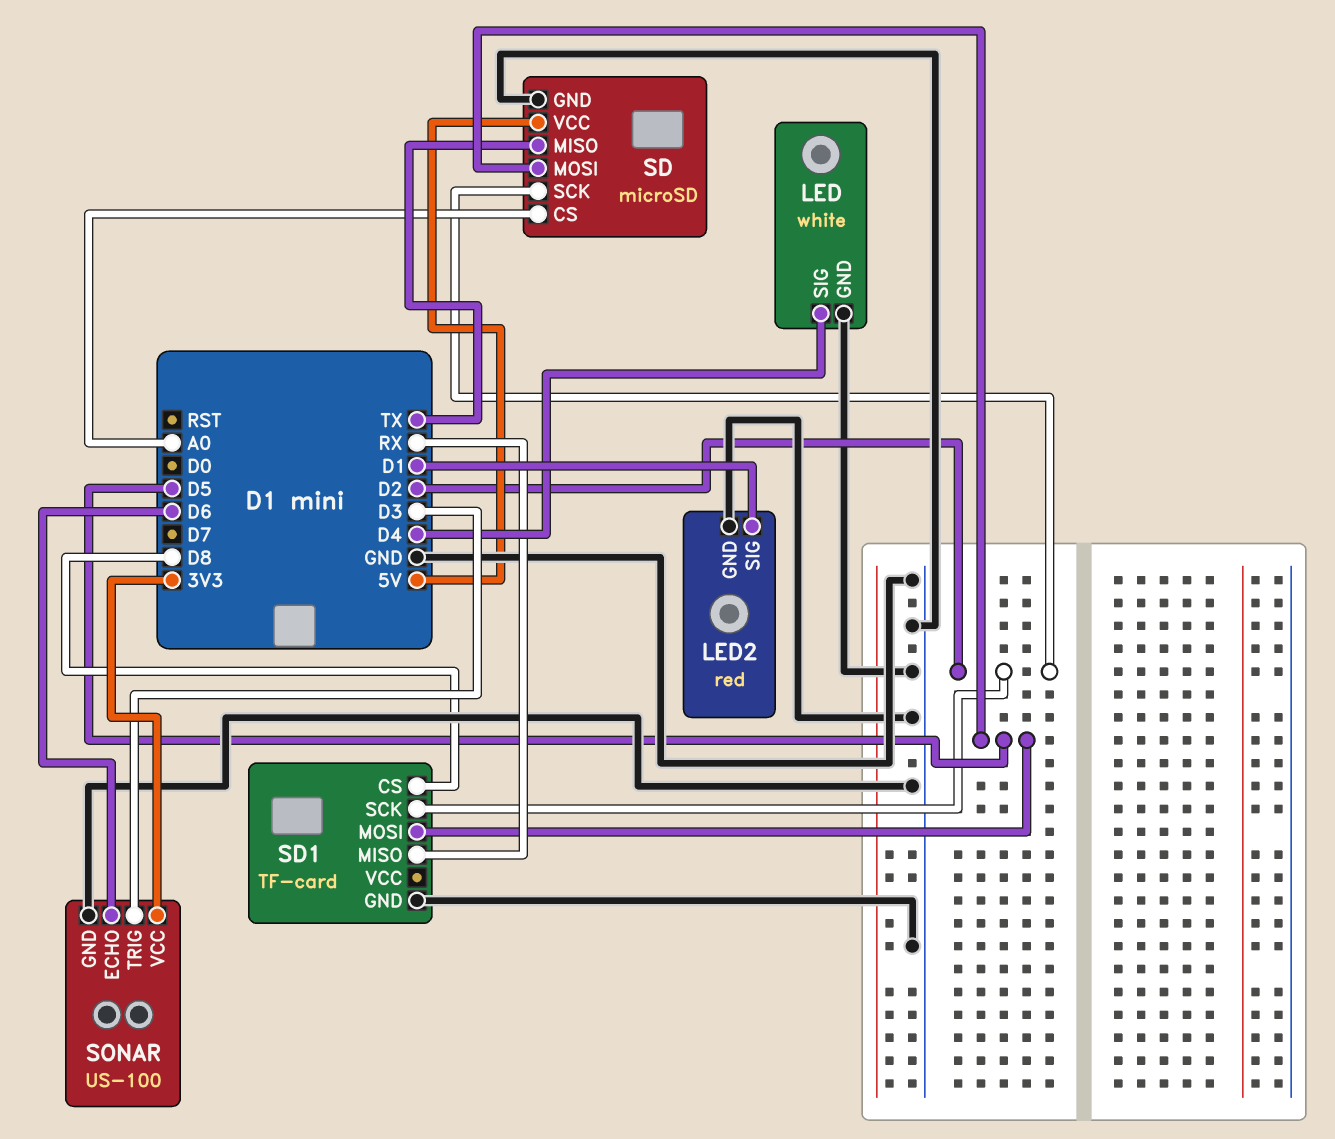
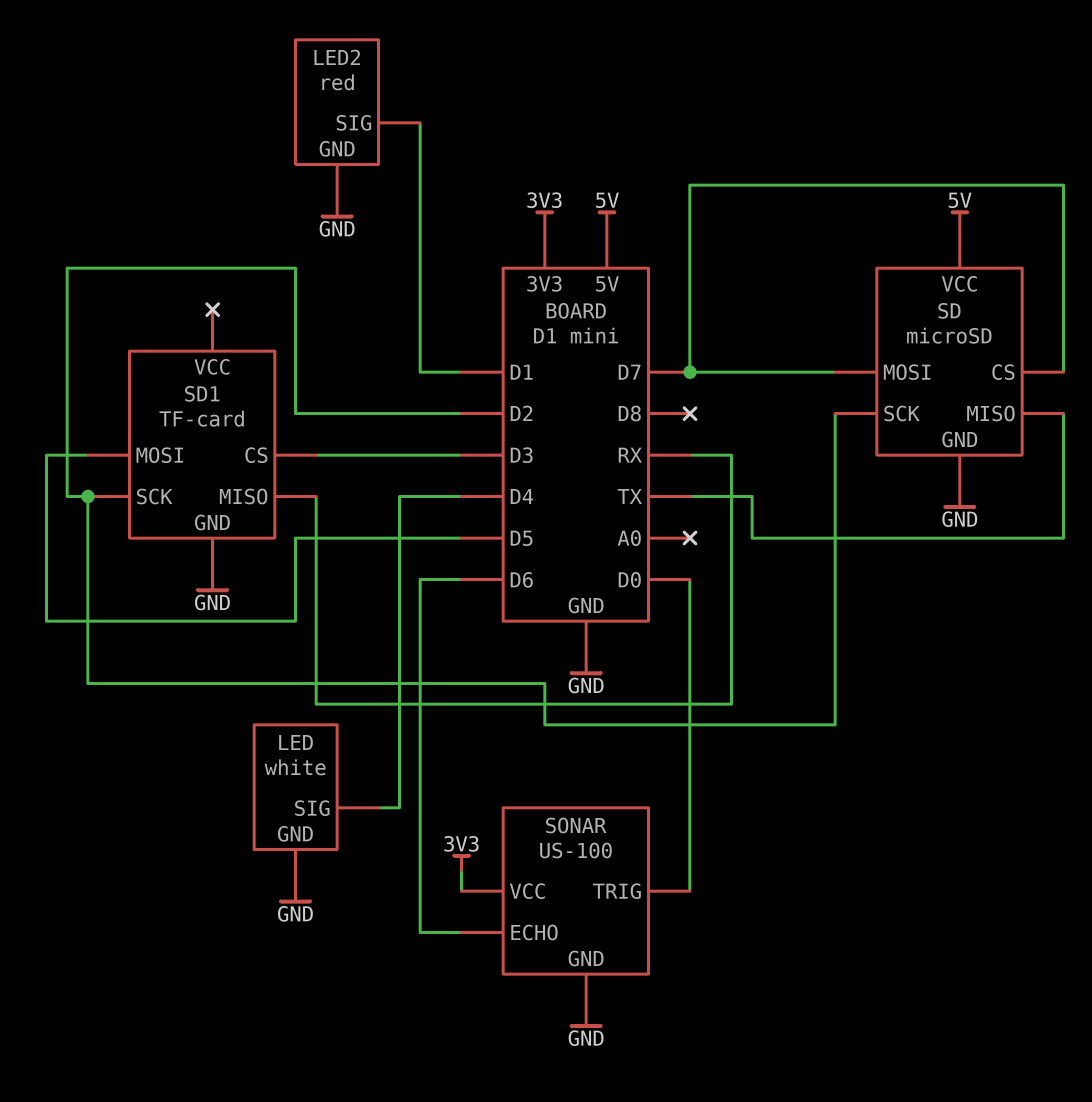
SD pin CS: A0 -> D7
SD pin MOSI: D5 -> D7
SD1 pin CS: D8 -> D3
SONAR pin TRIG: D3 -> D0

